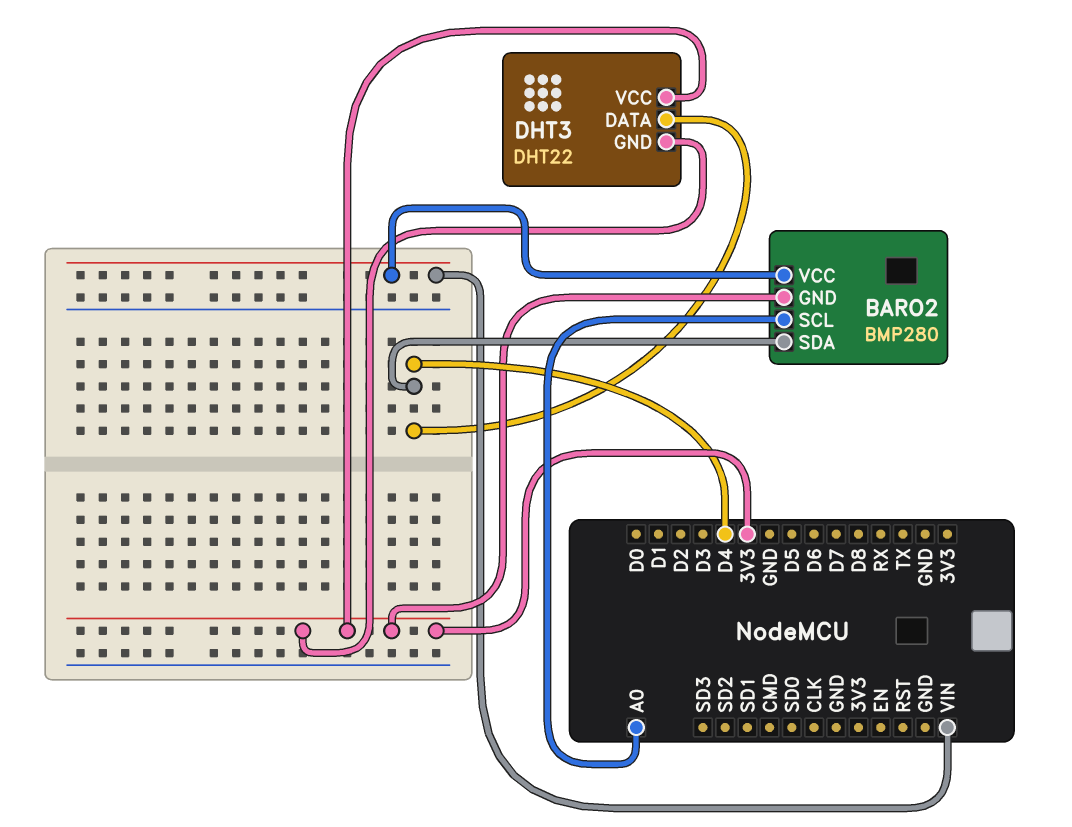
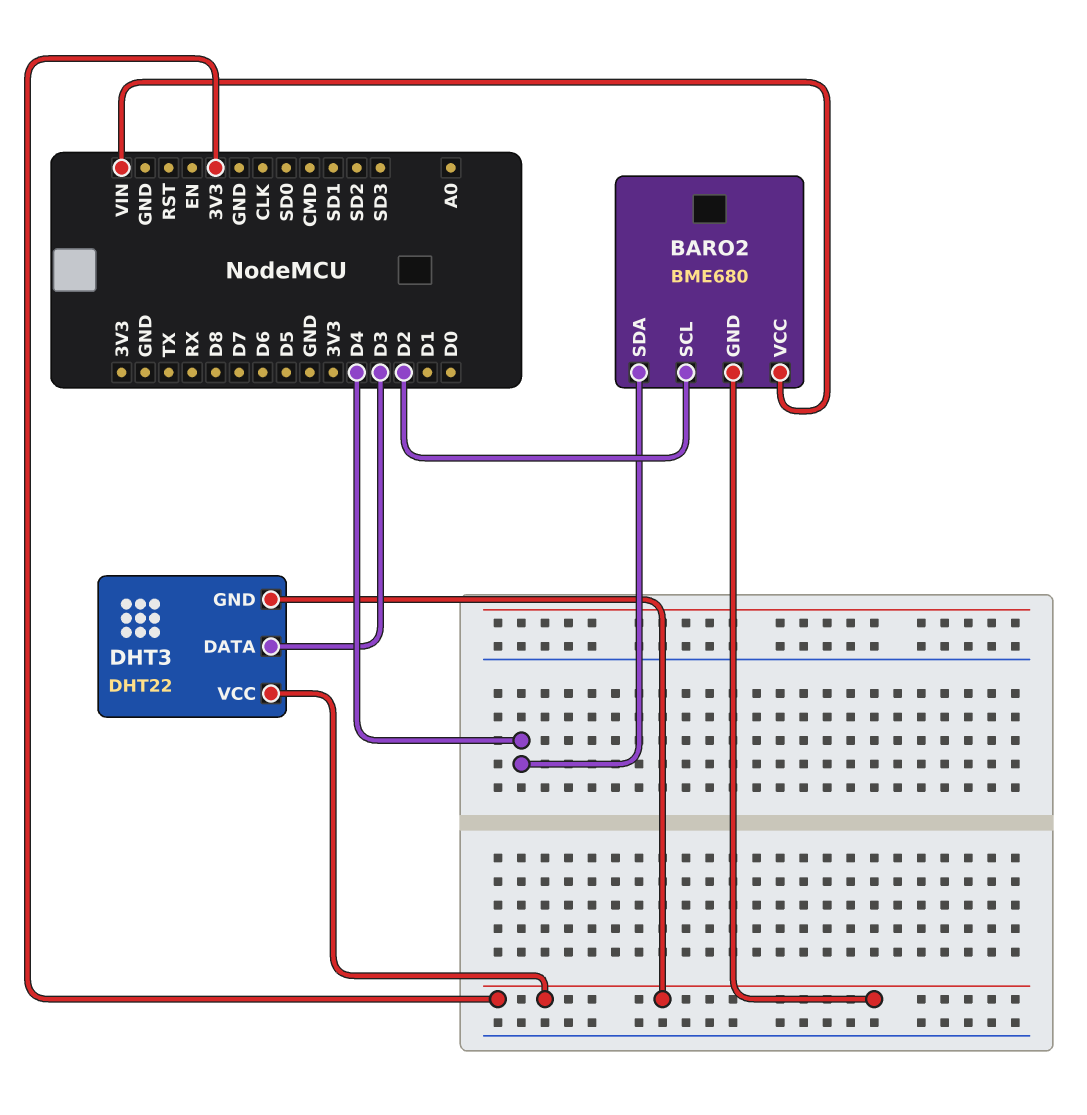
BARO2: BMP280 -> BME680
BARO2 pin SCL: A0 -> D2
DHT3 pin DATA: D4 -> D3

